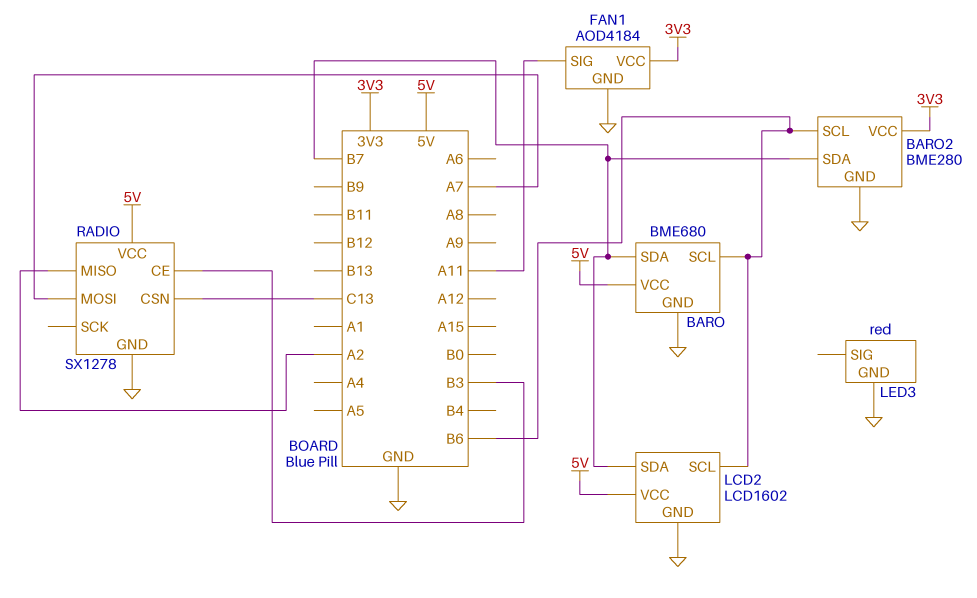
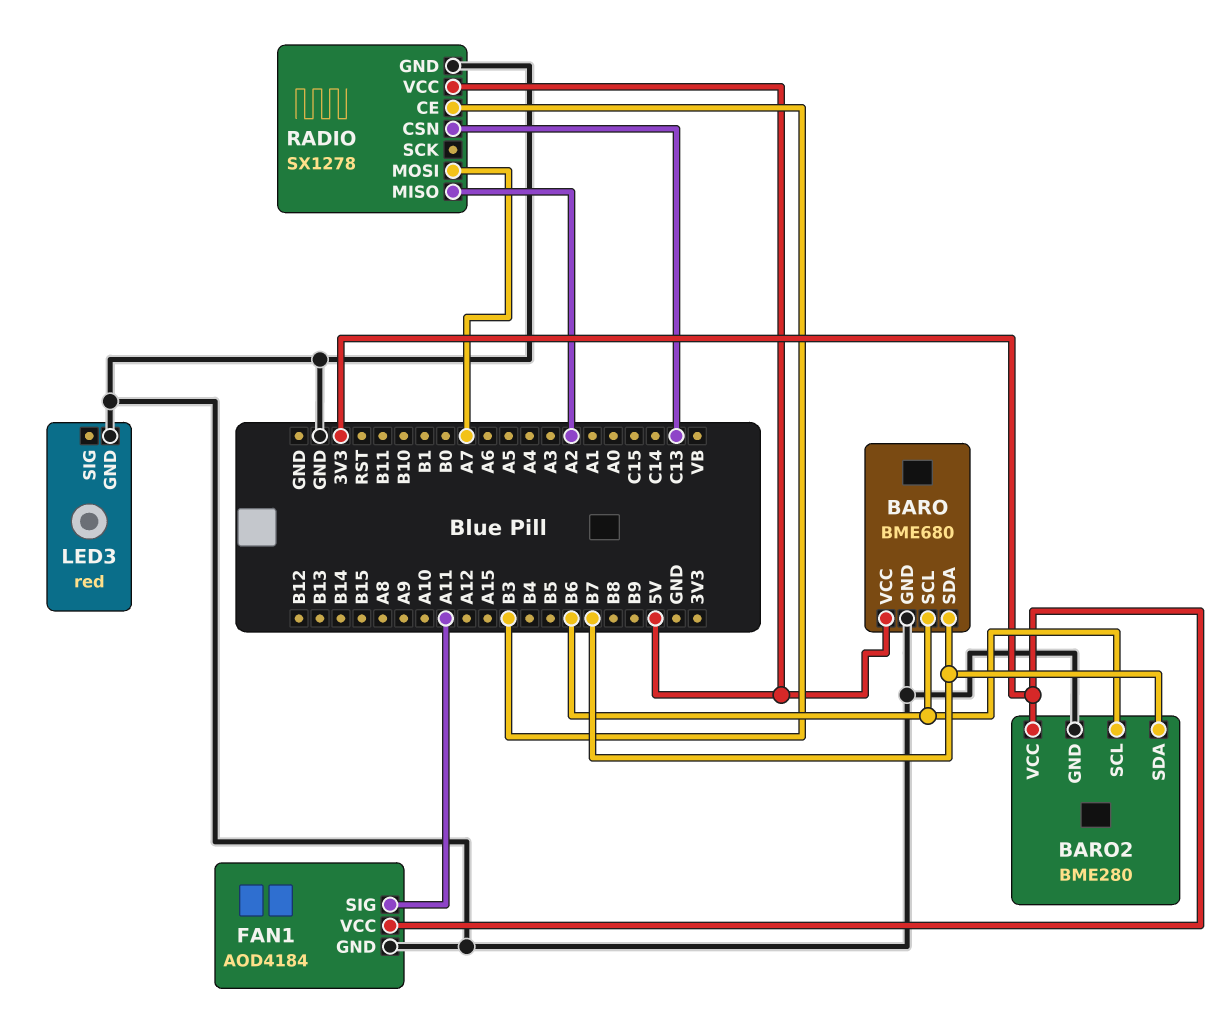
LCD2: LCD1602 -> none
LCD2 pin GND: GND -> none
LCD2 pin SCL: B6 -> none
LCD2 pin SDA: B7 -> none
LCD2 pin VCC: 5V -> none

